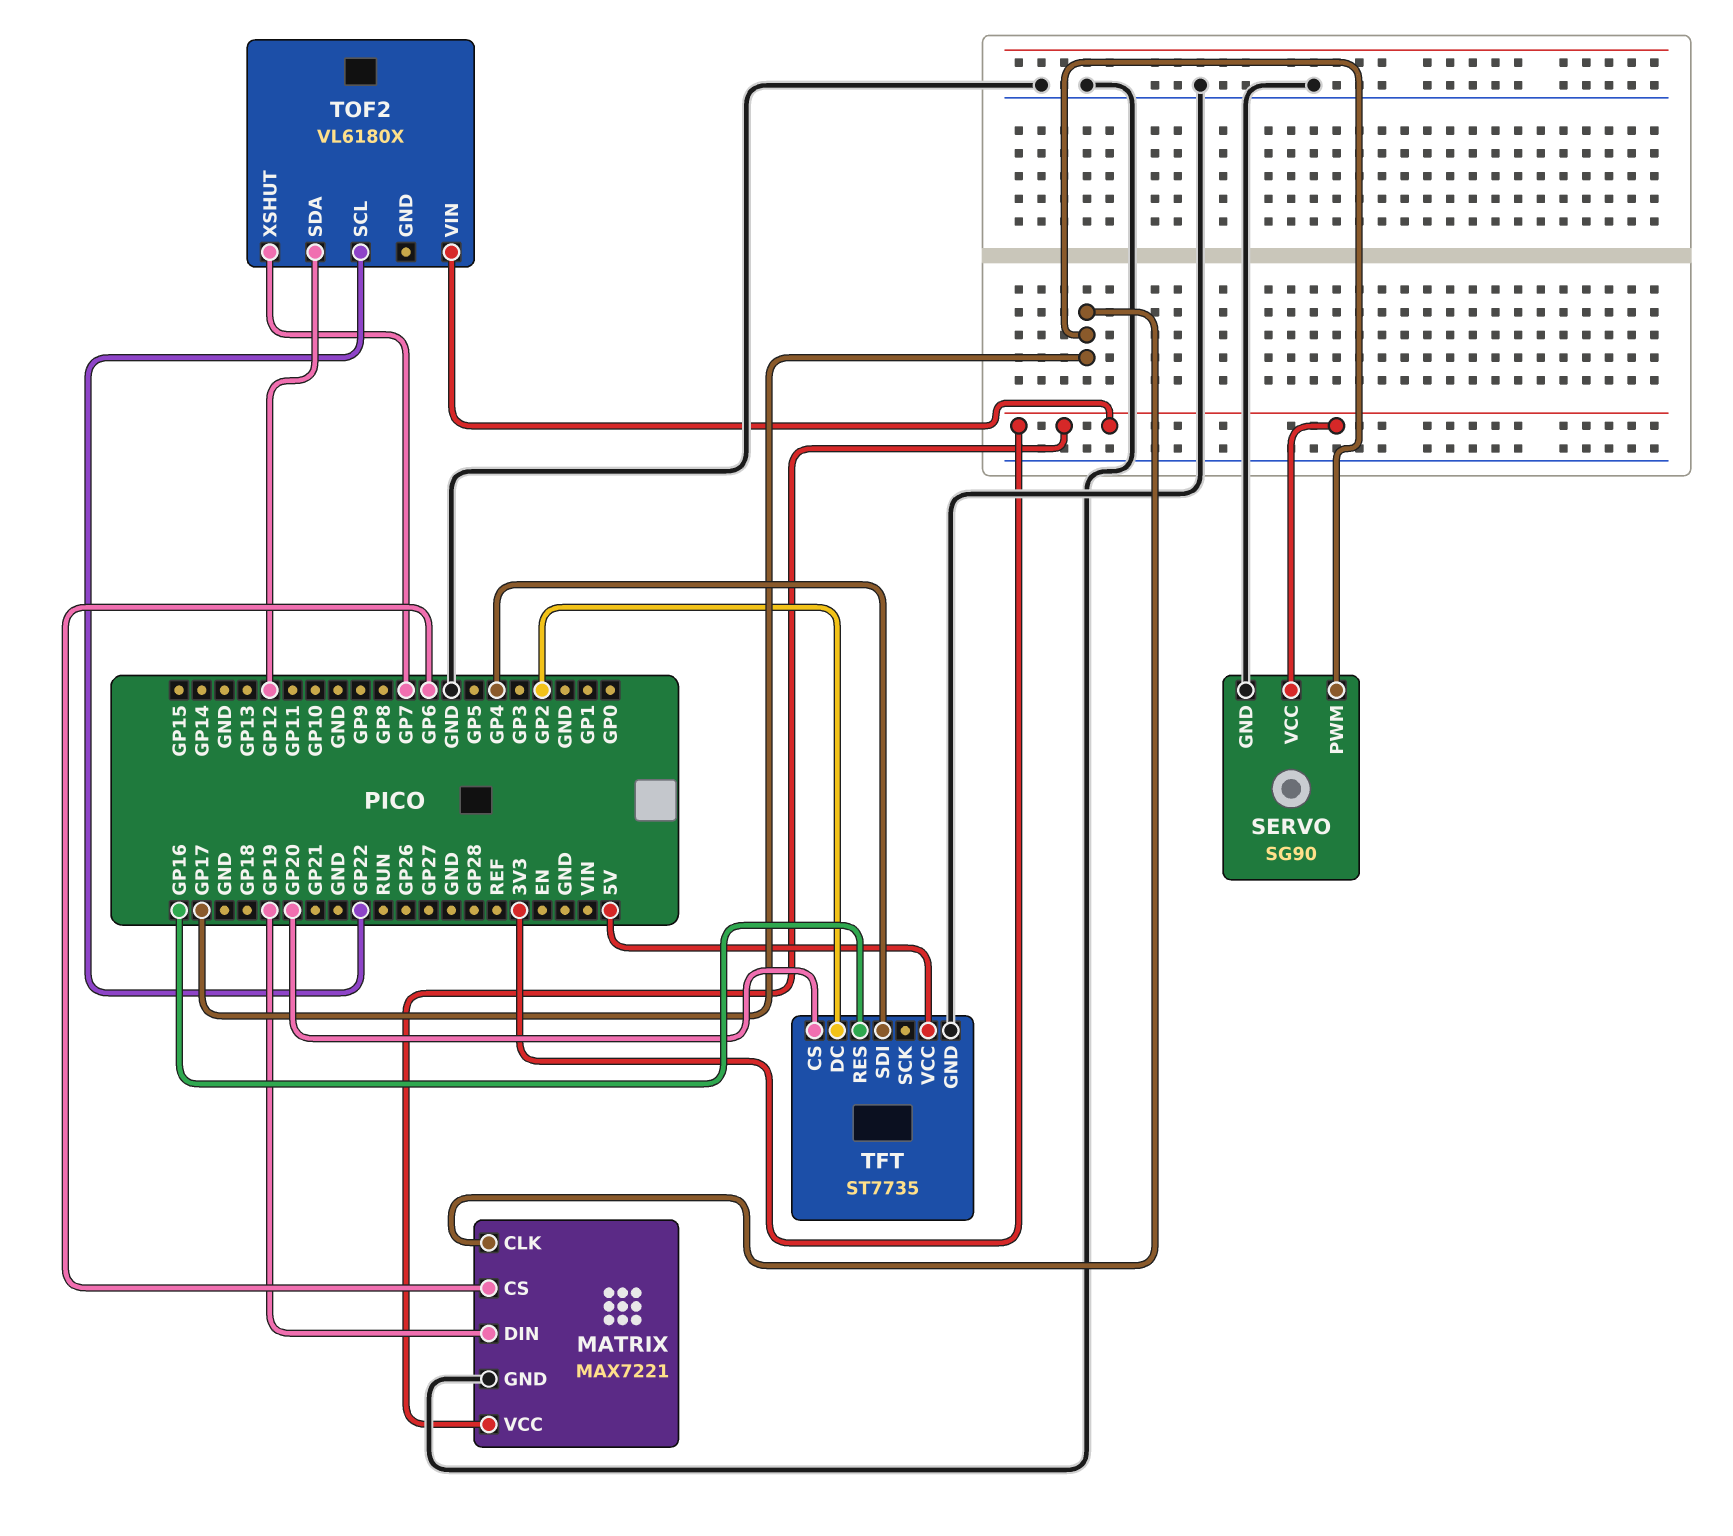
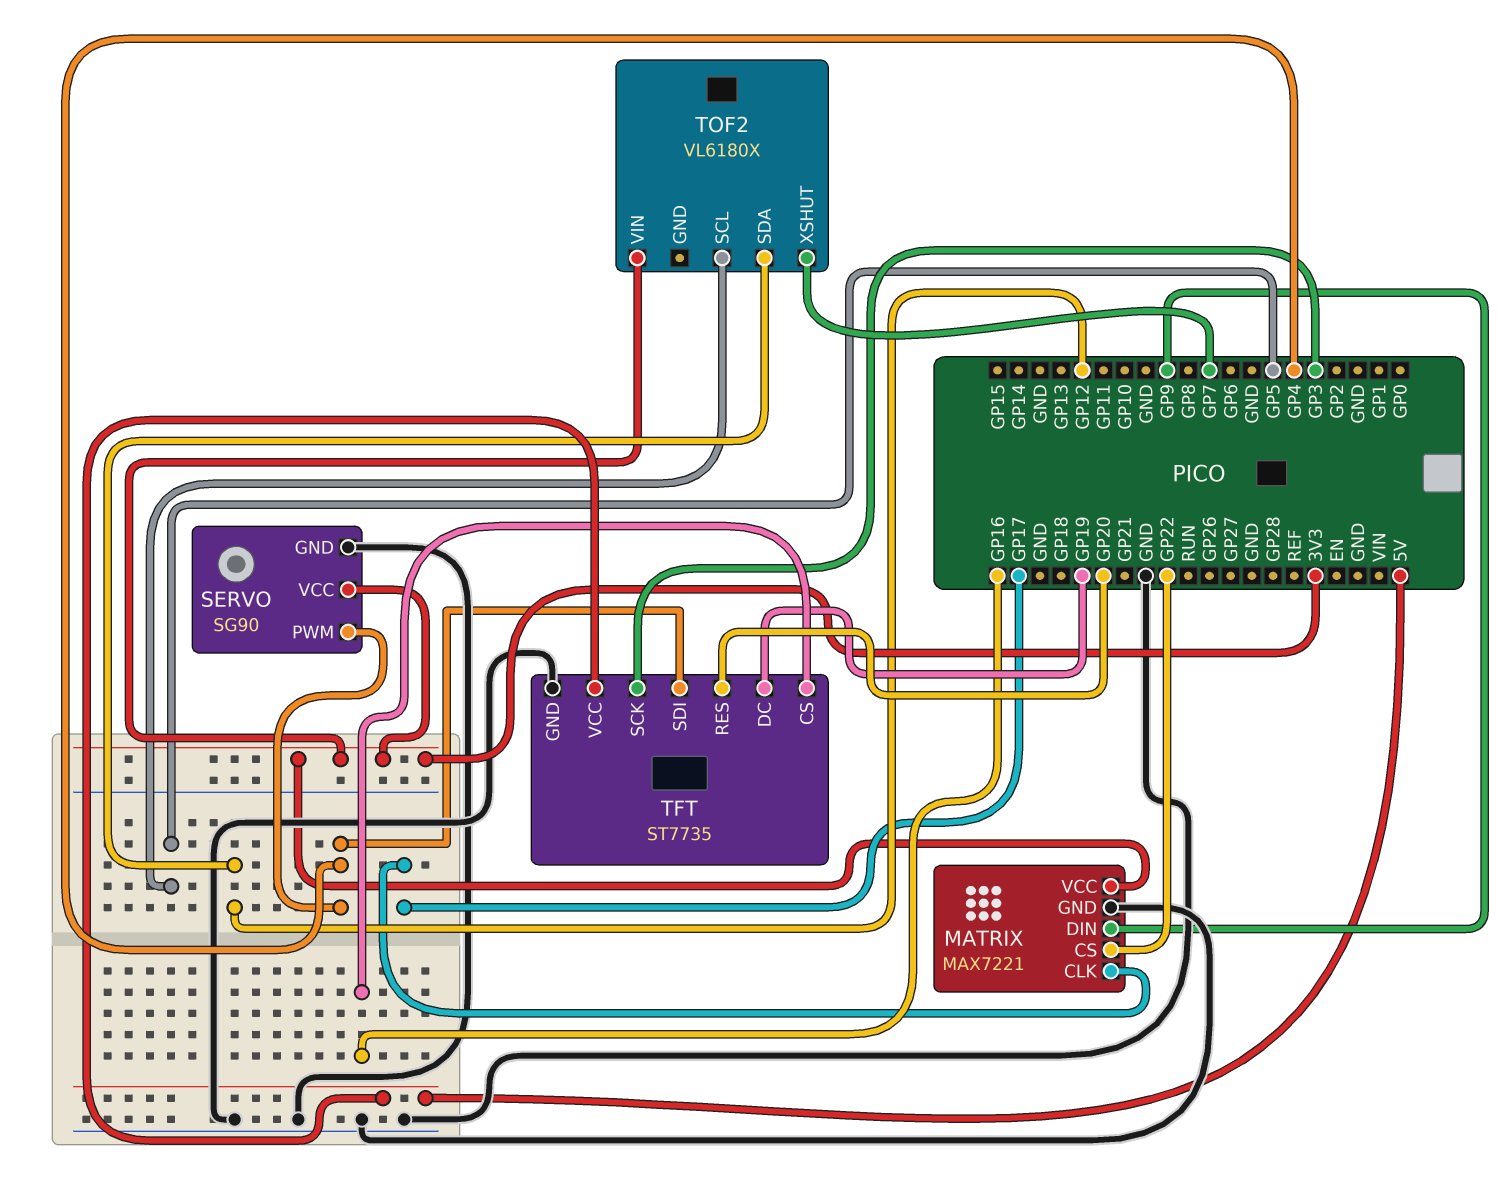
MATRIX pin CS: GP6 -> GP22
MATRIX pin DIN: GP19 -> GP9
SERVO pin PWM: GP17 -> GP4
TFT pin CS: GP20 -> GP16
TFT pin DC: GP2 -> GP19
TFT pin RES: GP16 -> GP20
TFT pin SCK: none -> GP3
TOF2 pin SCL: GP22 -> GP5

